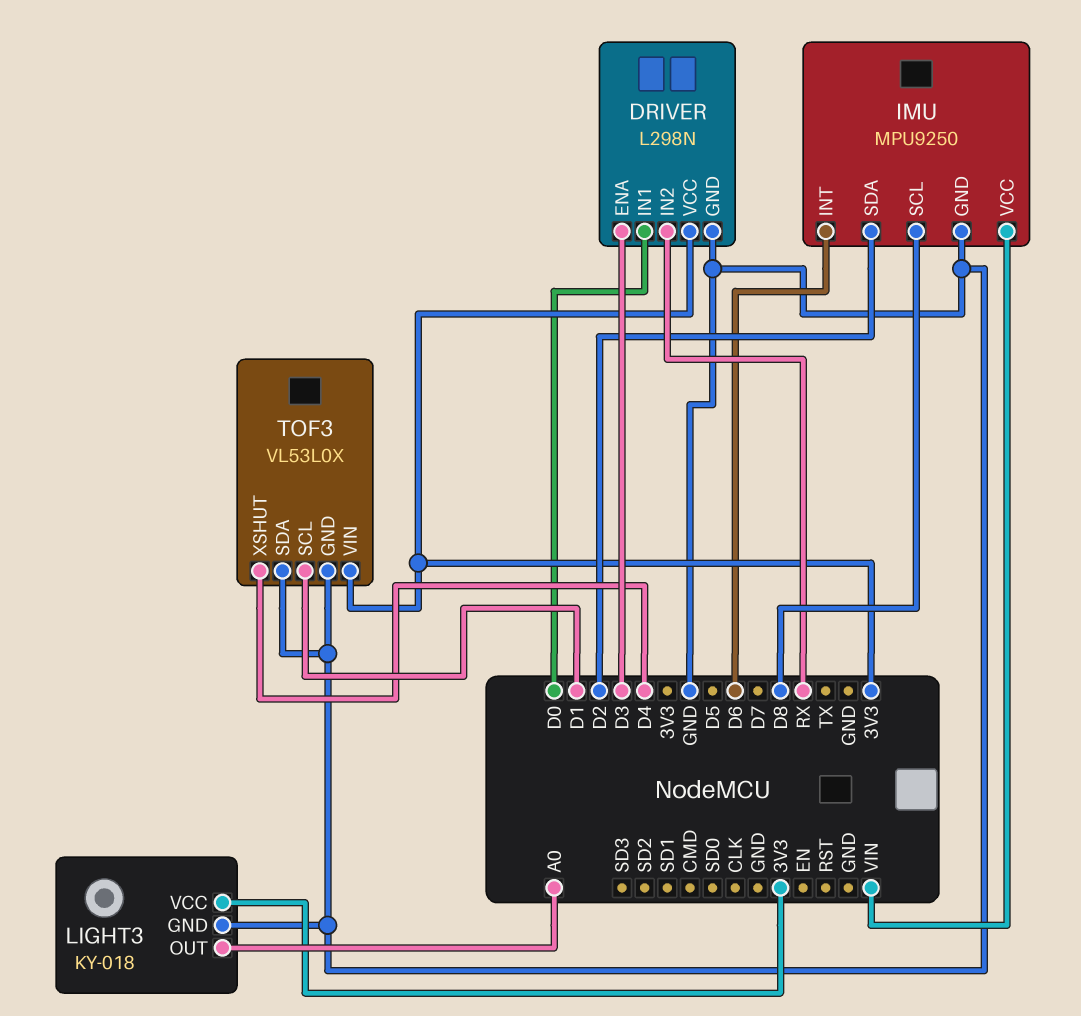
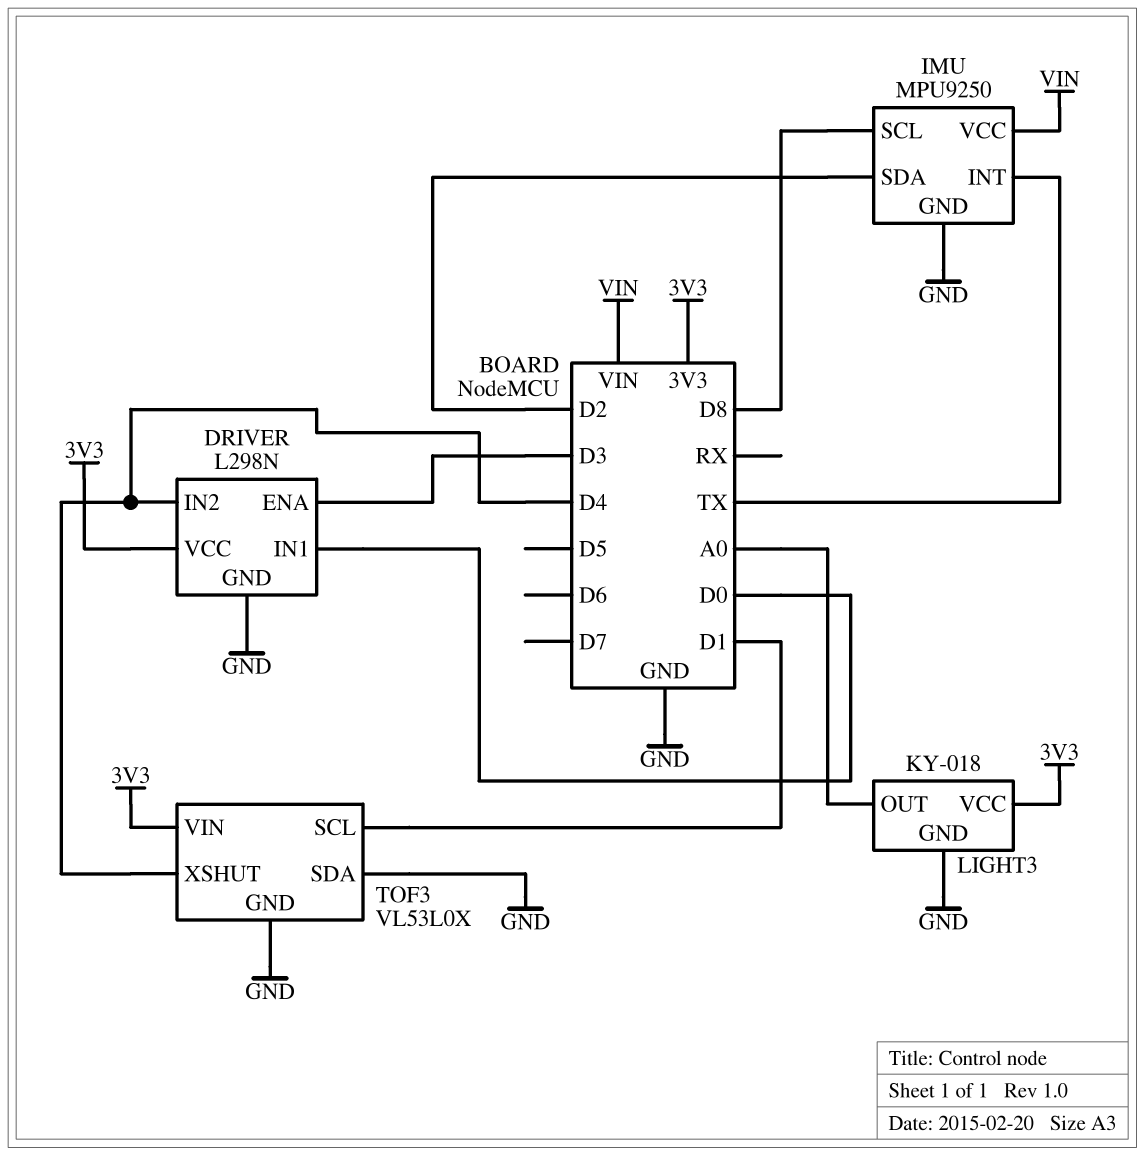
DRIVER pin IN2: RX -> D4
IMU pin INT: D6 -> TX

